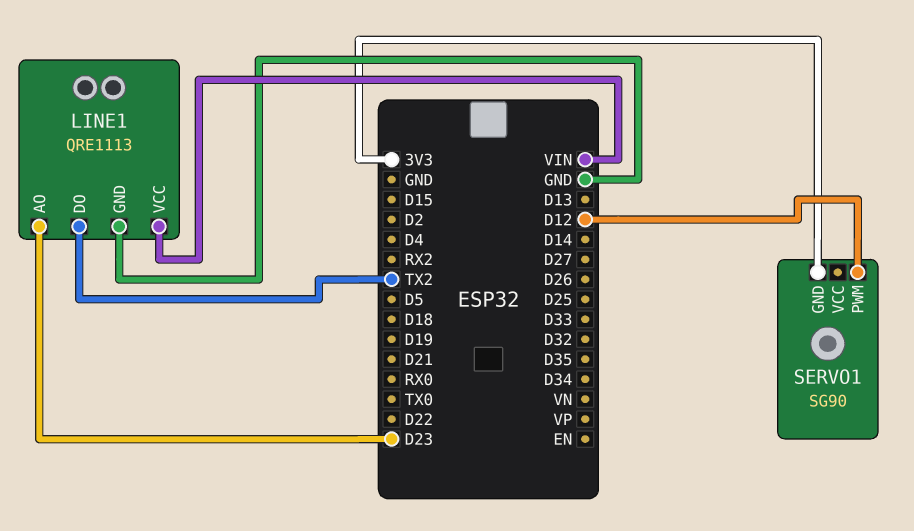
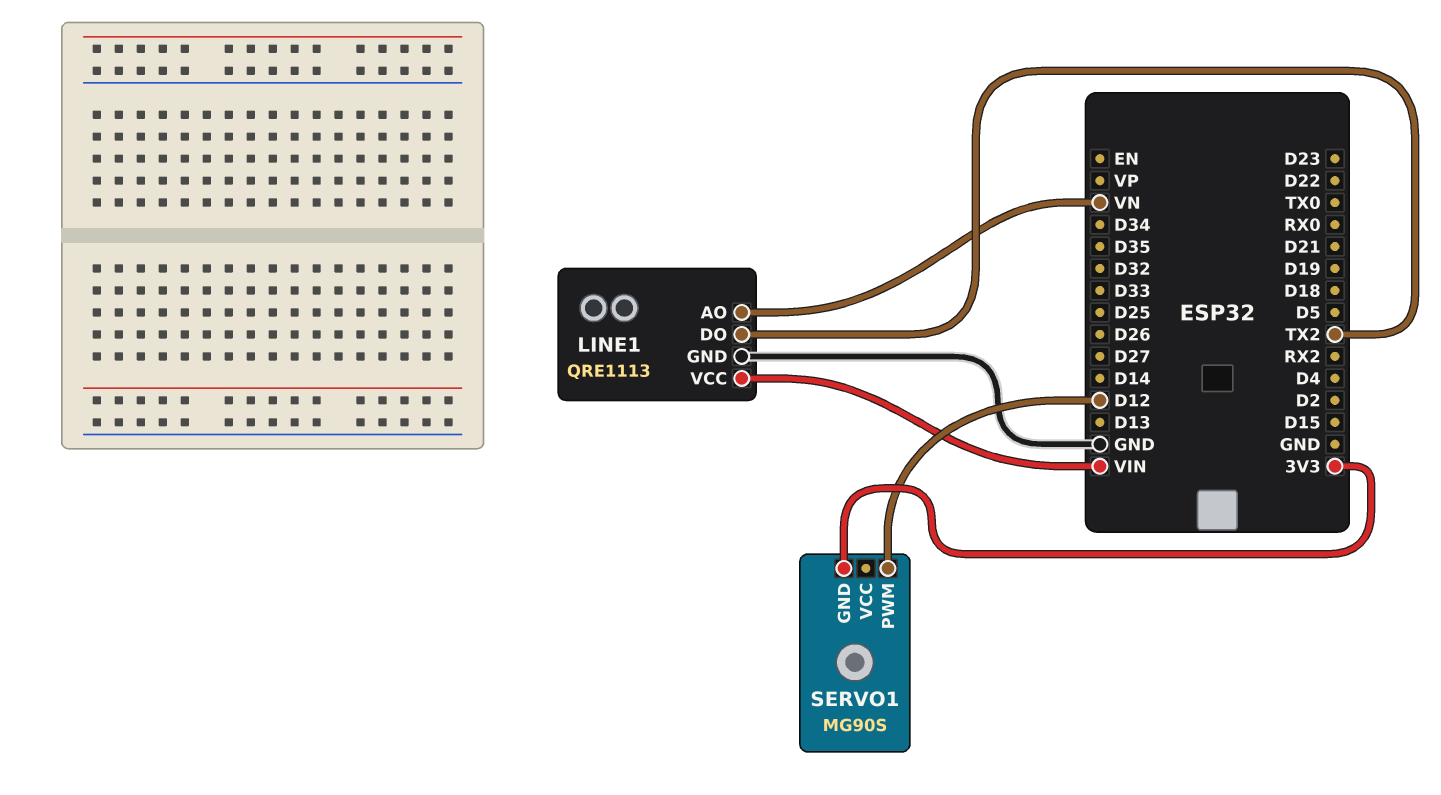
LINE1 pin AO: D23 -> VN
SERVO1: SG90 -> MG90S

